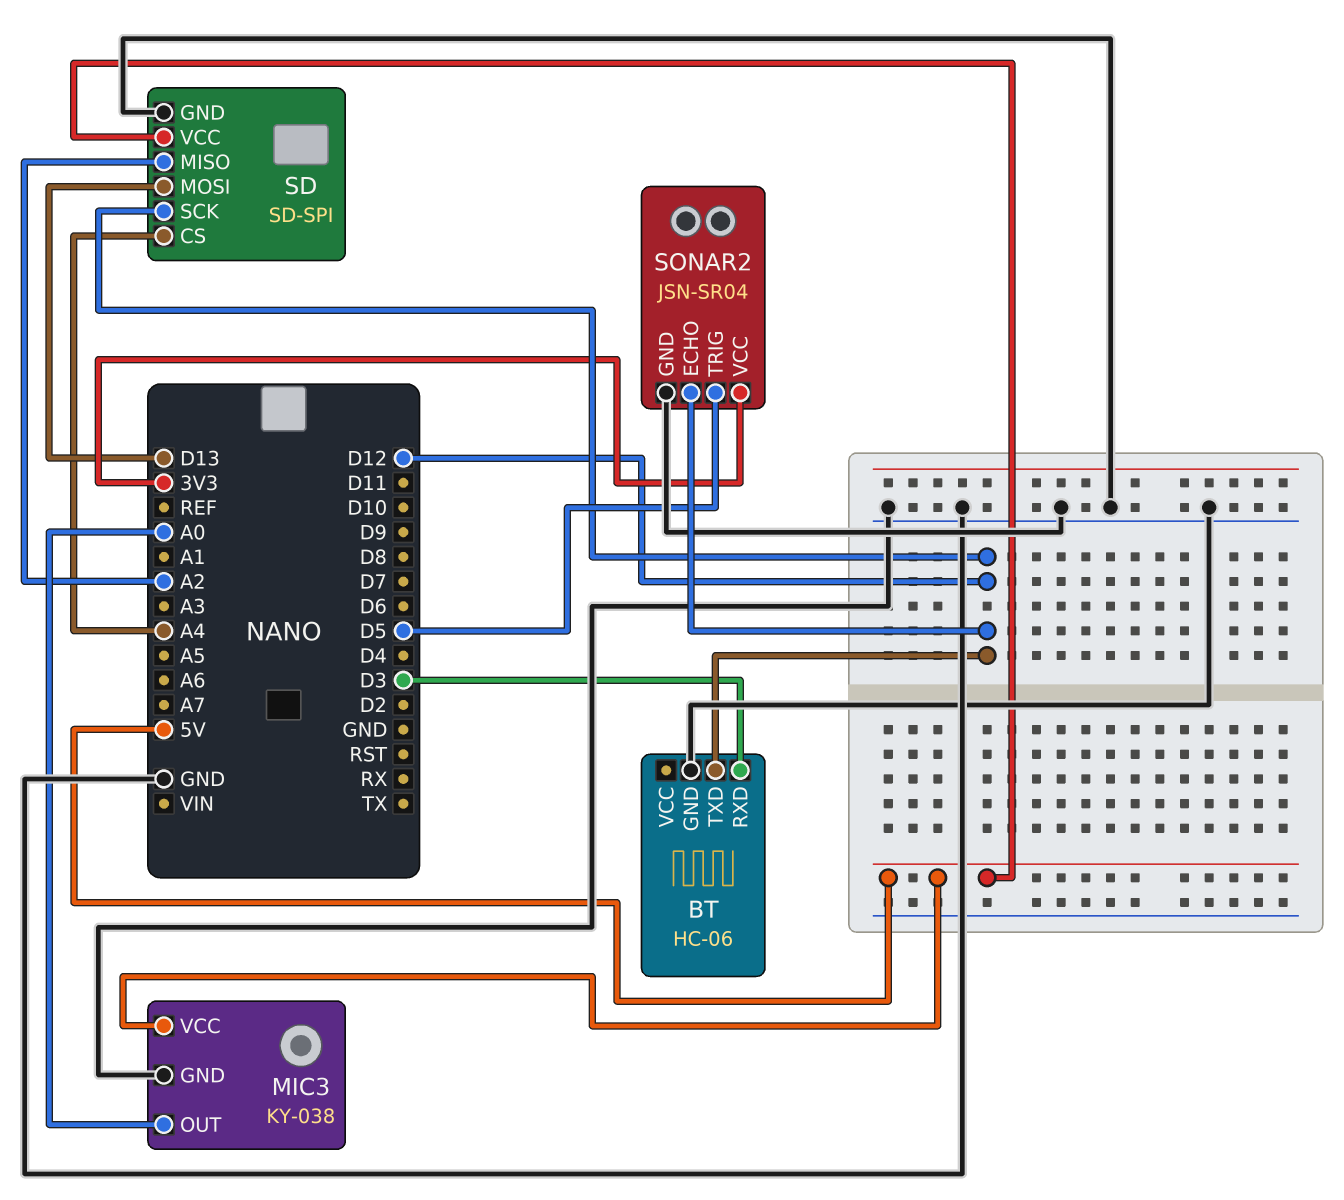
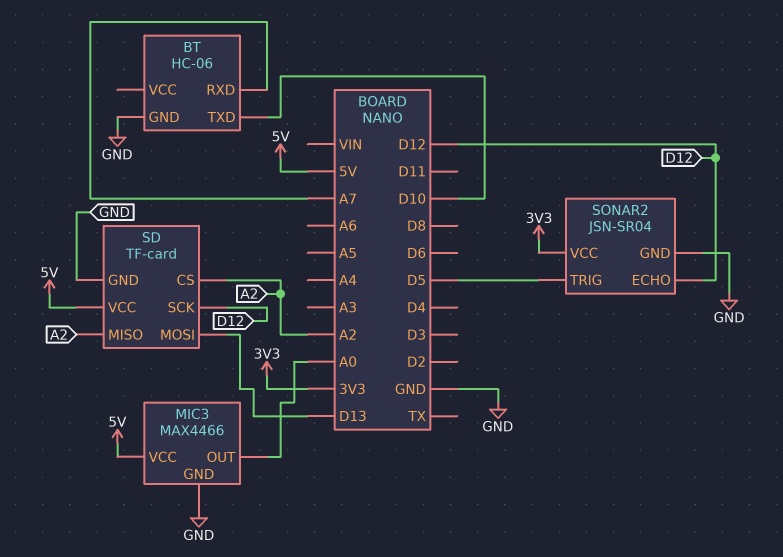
BT pin RXD: D3 -> A7
BT pin TXD: D12 -> D10
MIC3: KY-038 -> MAX4466
SD: SD-SPI -> TF-card
SD pin CS: A4 -> A2

